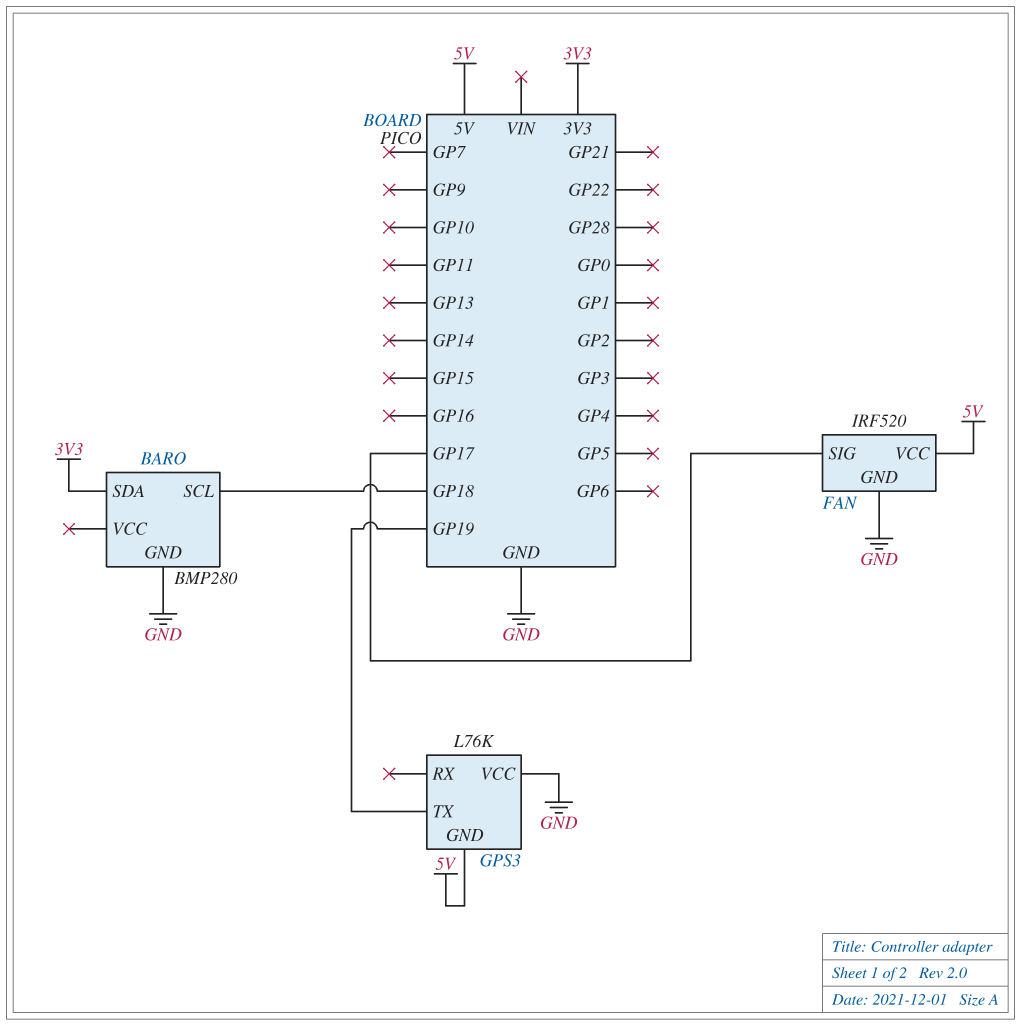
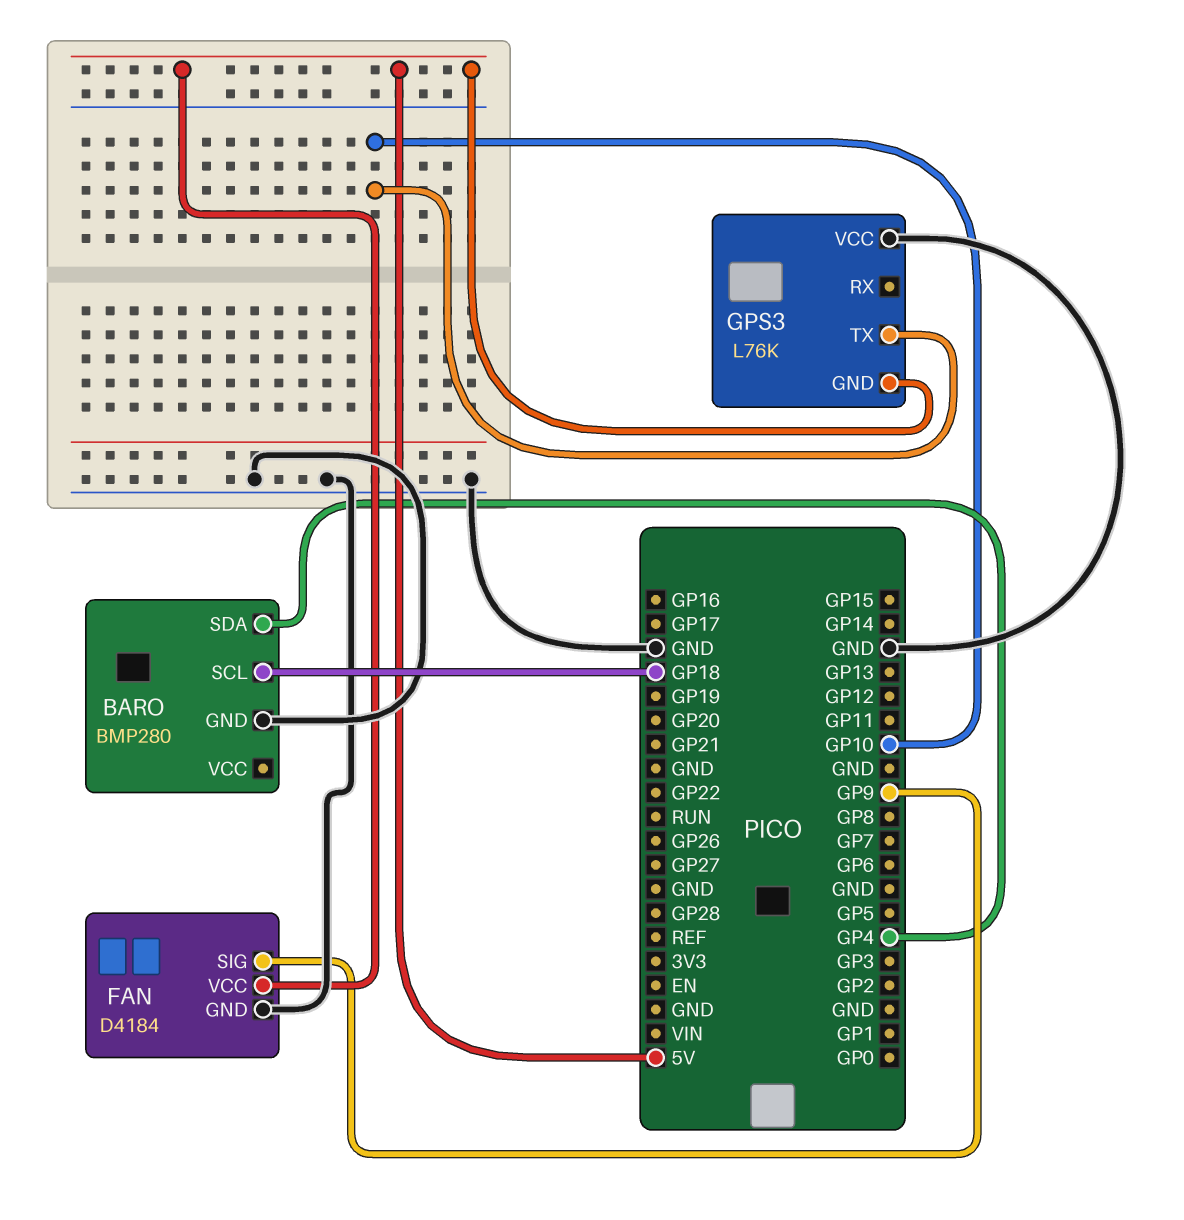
BARO pin SDA: 3V3 -> GP4
FAN: IRF520 -> D4184
FAN pin SIG: GP17 -> GP9
GPS3 pin TX: GP19 -> GP10

